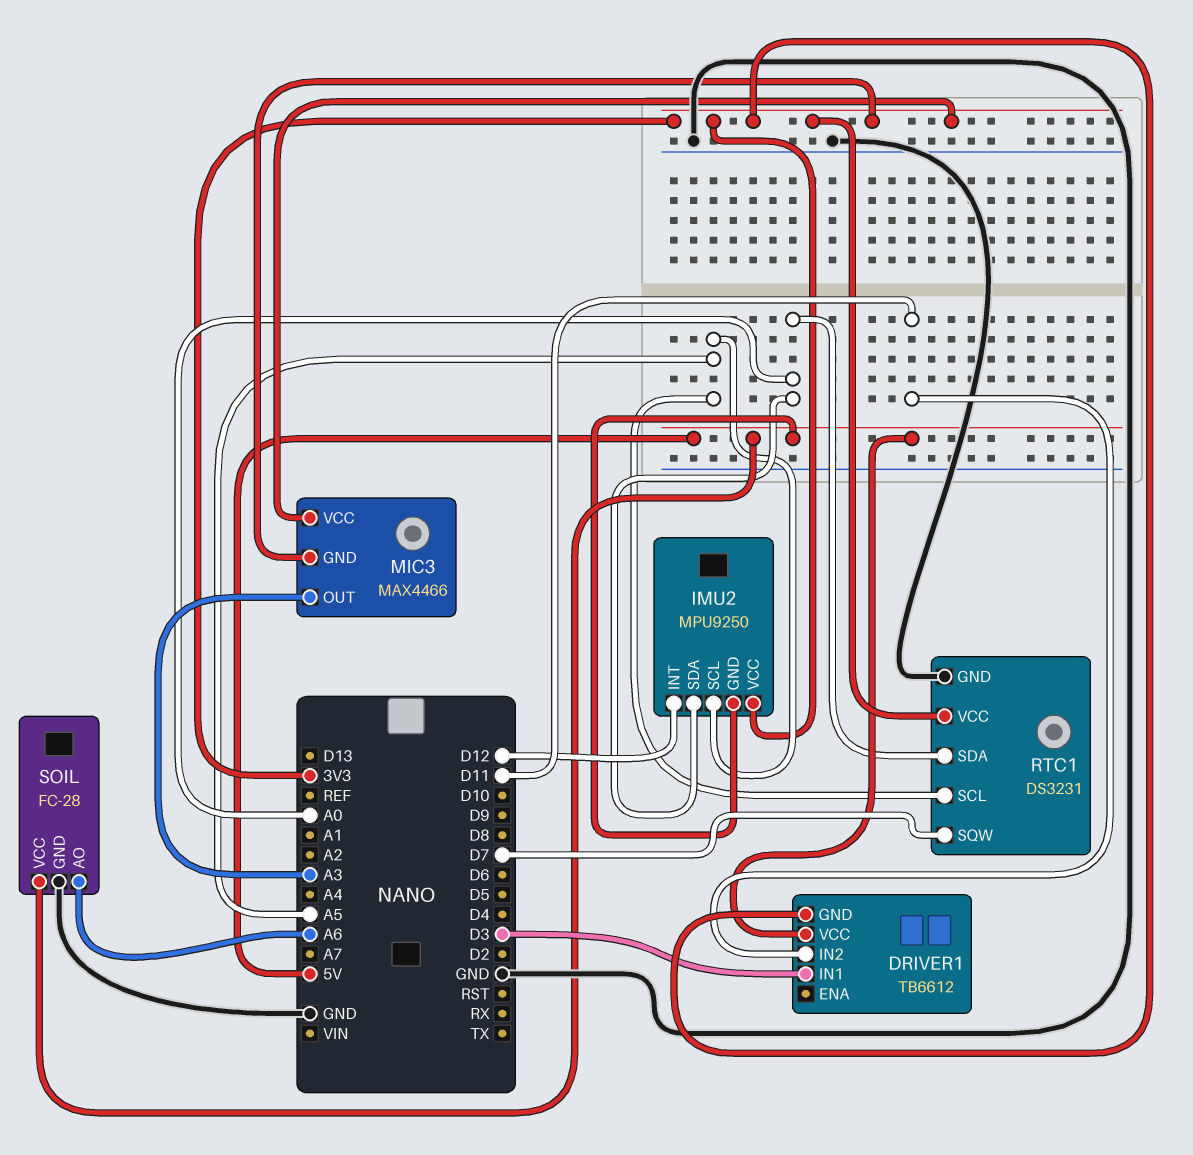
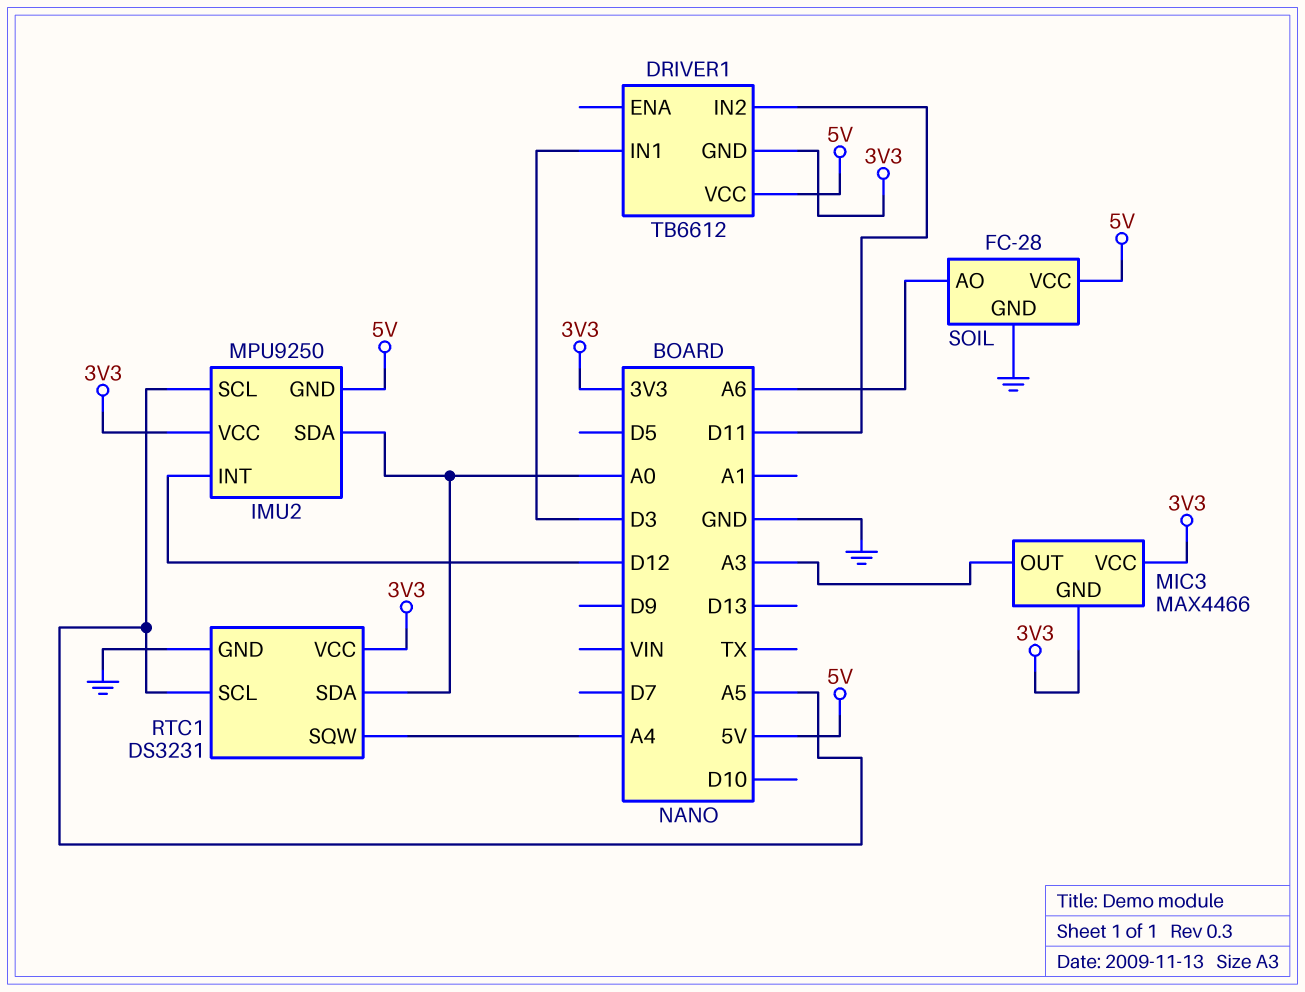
RTC1 pin SQW: D7 -> A4

